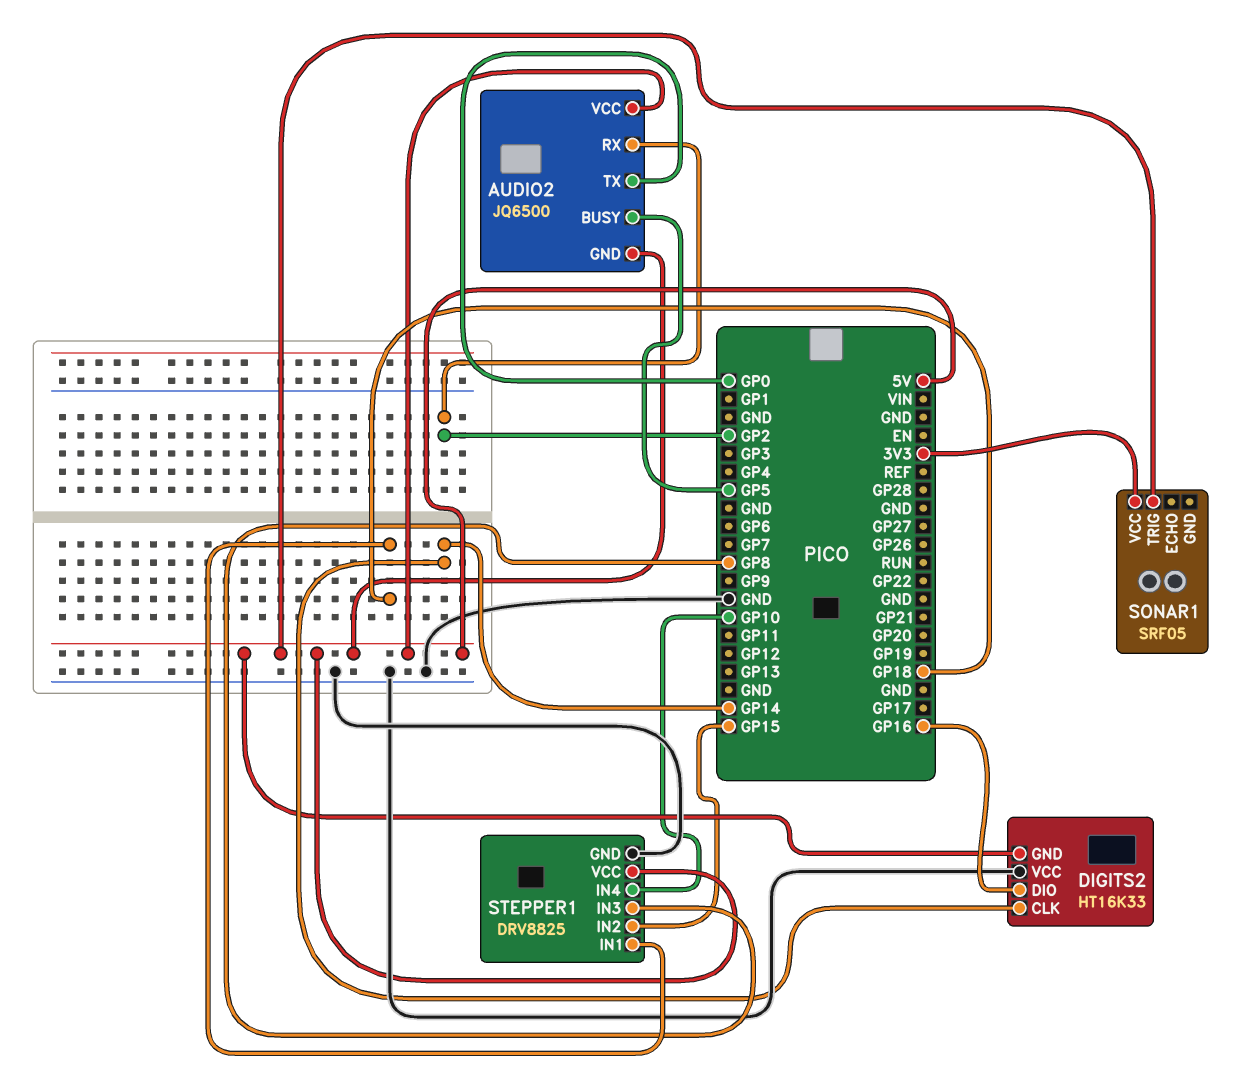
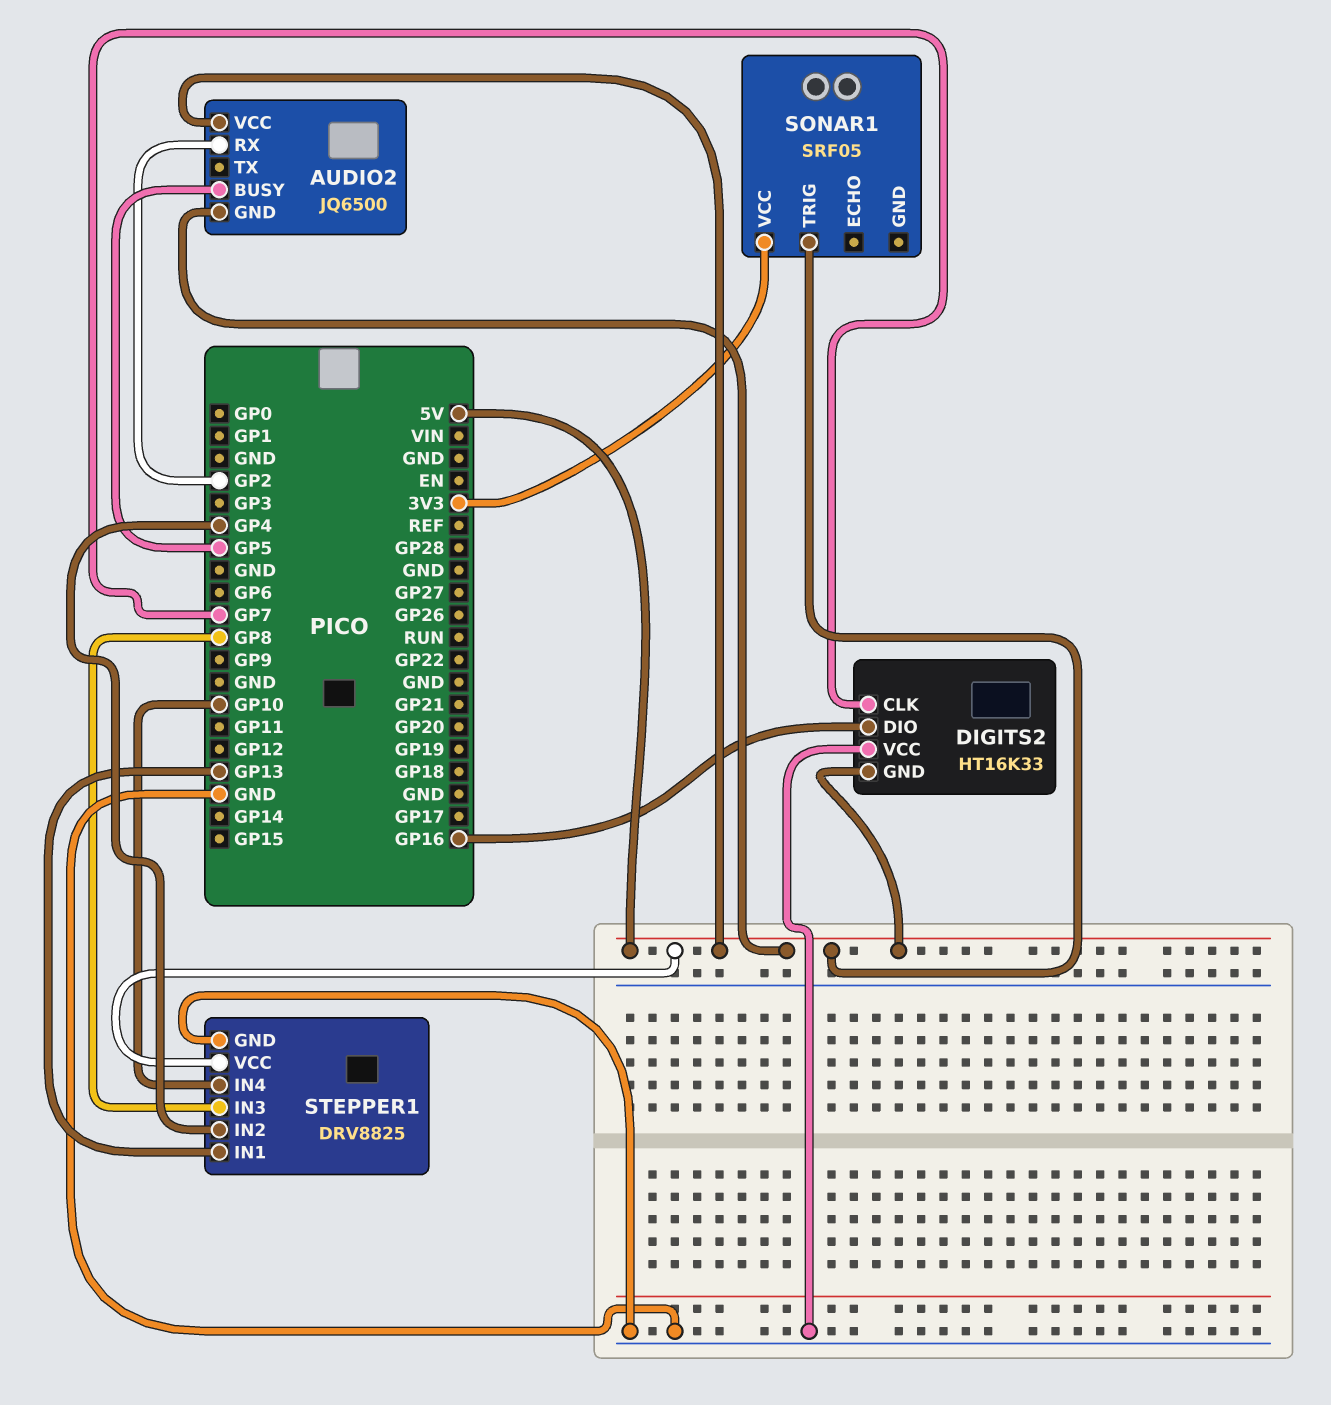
AUDIO2 pin TX: GP0 -> none
DIGITS2 pin CLK: GP14 -> GP7
STEPPER1 pin IN1: GP18 -> GP13
STEPPER1 pin IN2: GP15 -> GP4

